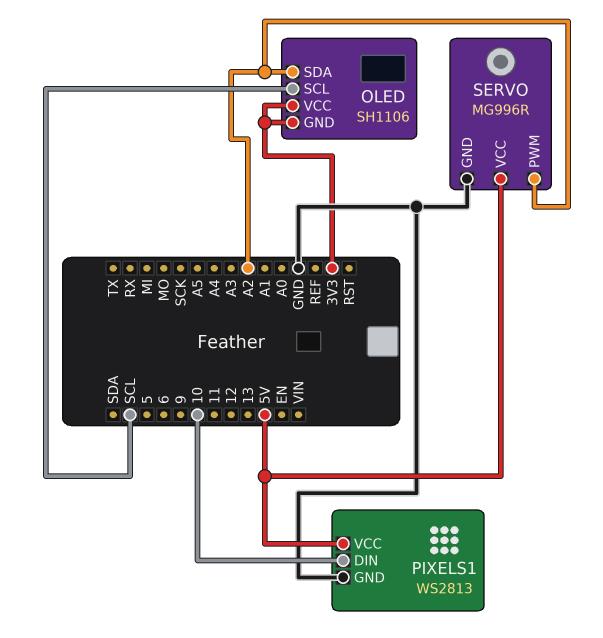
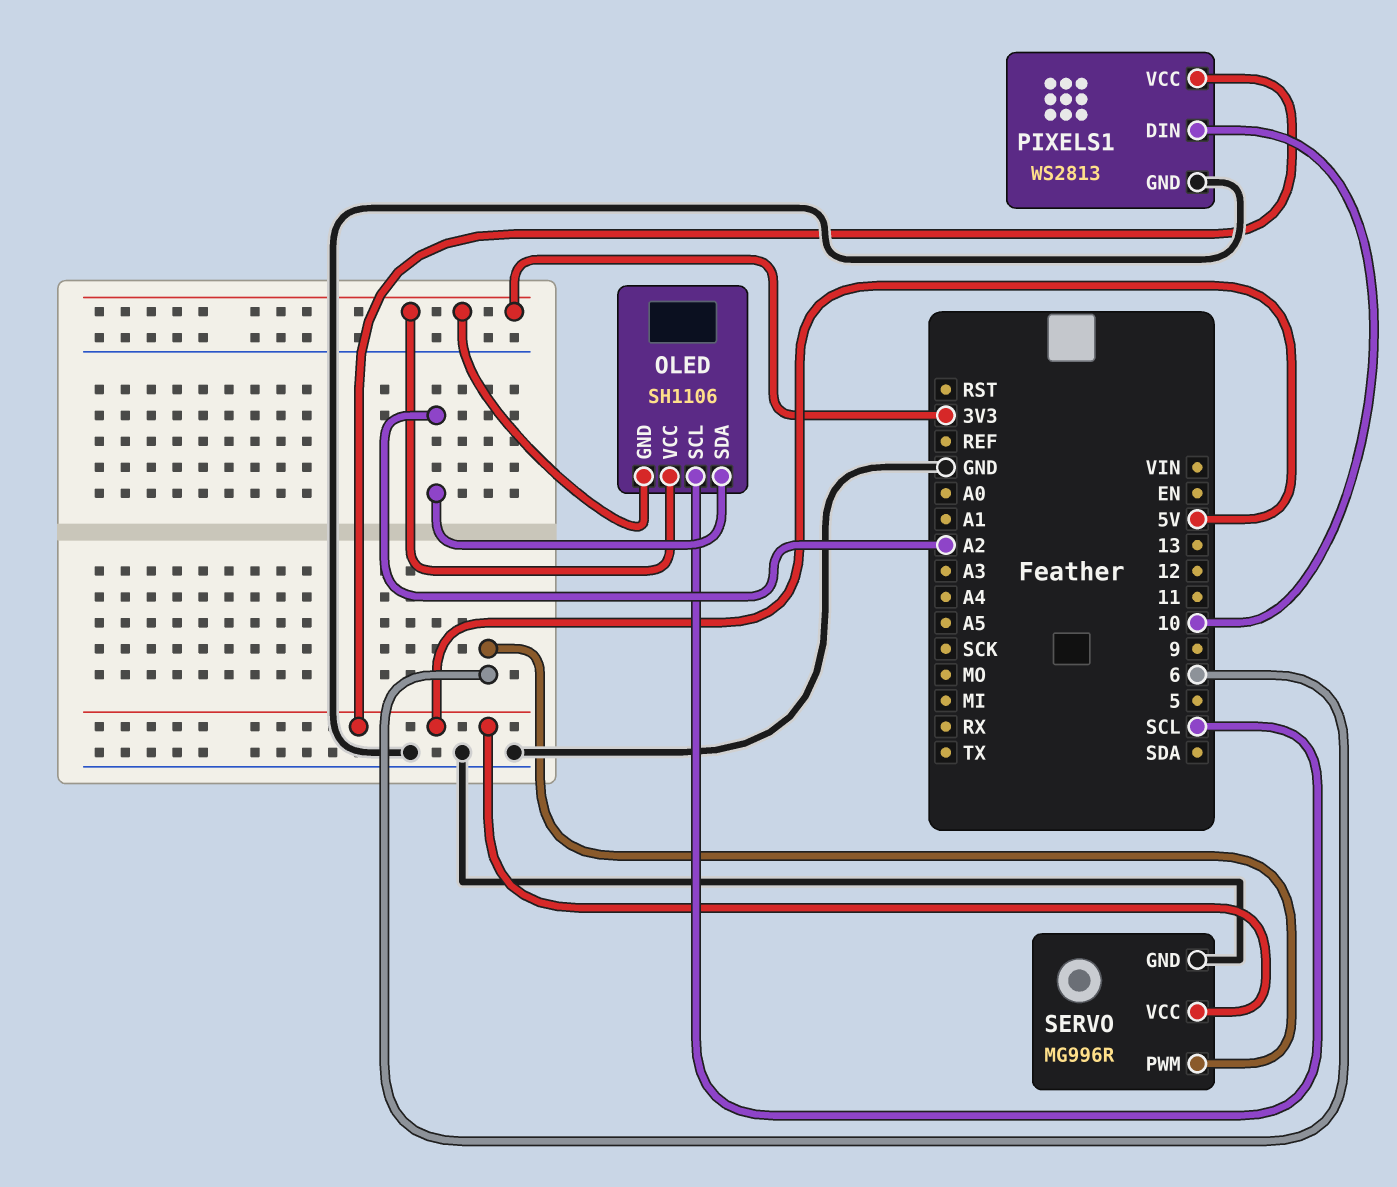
SERVO pin PWM: A2 -> 6

